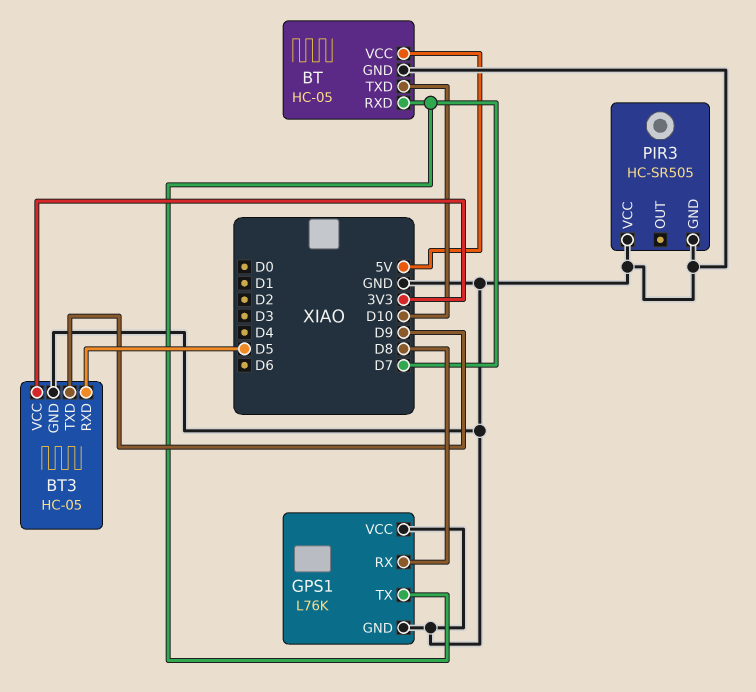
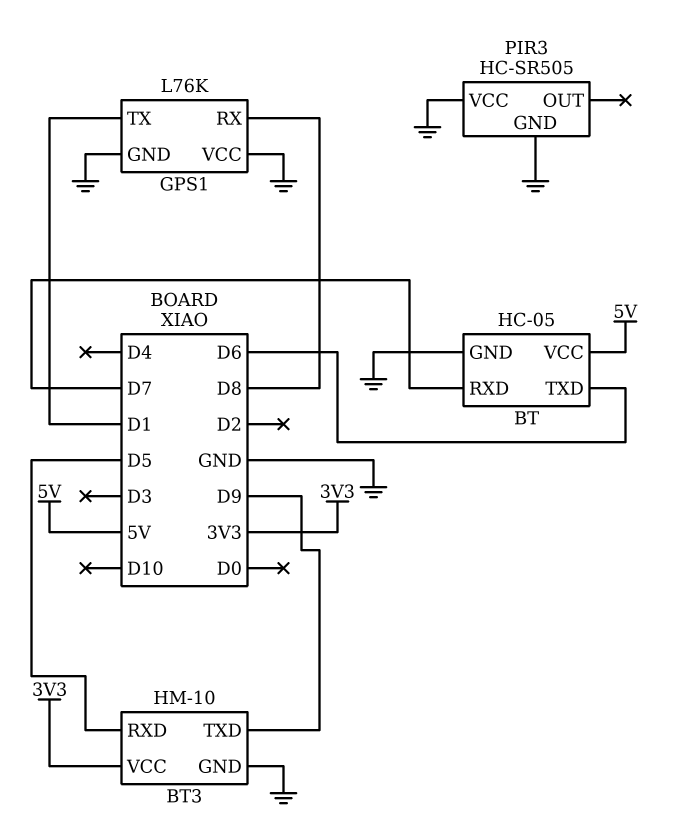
BT pin TXD: D10 -> D6
BT3: HC-05 -> HM-10
GPS1 pin TX: D7 -> D1

